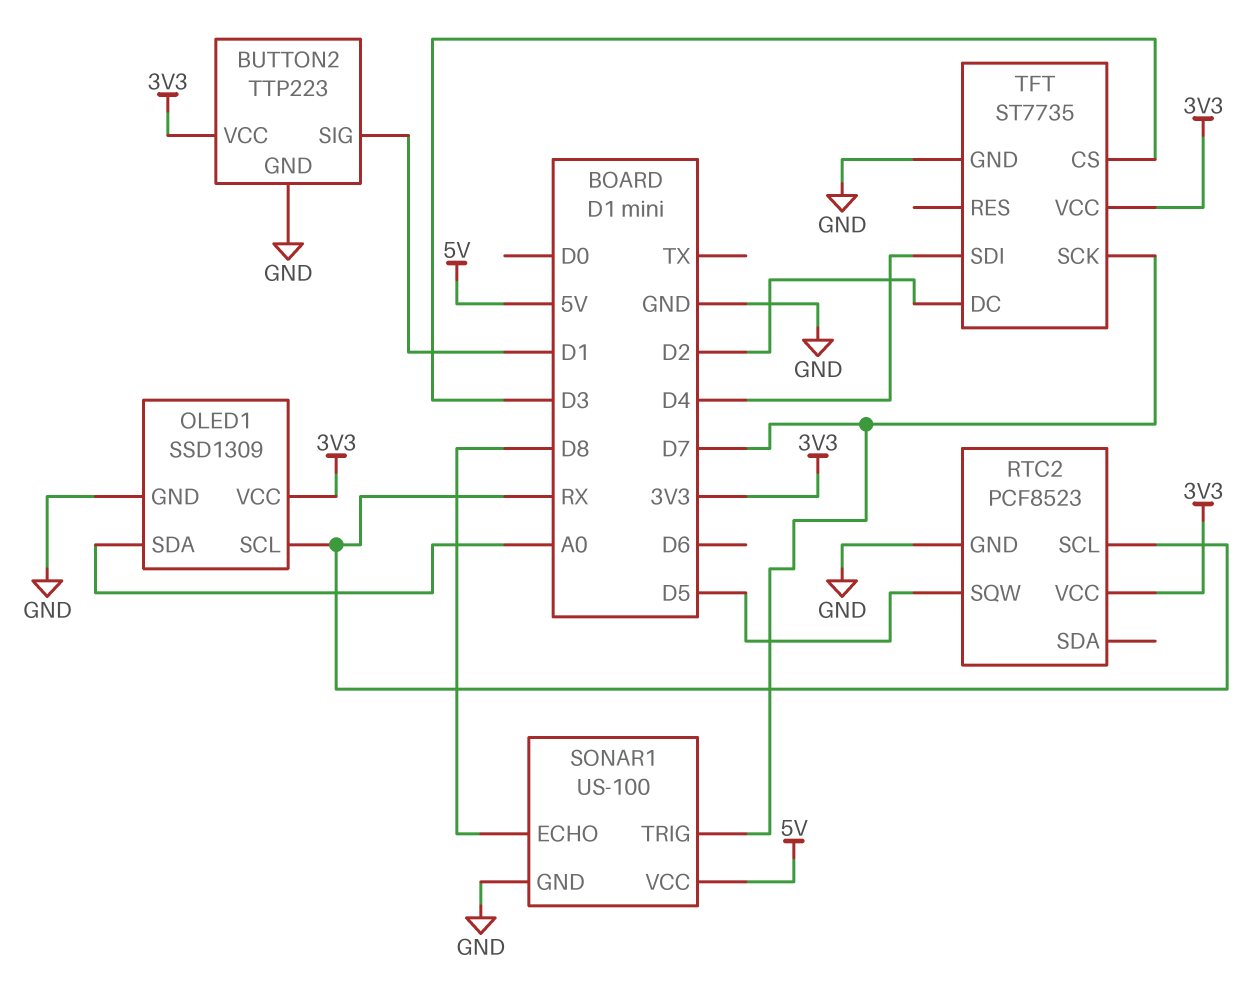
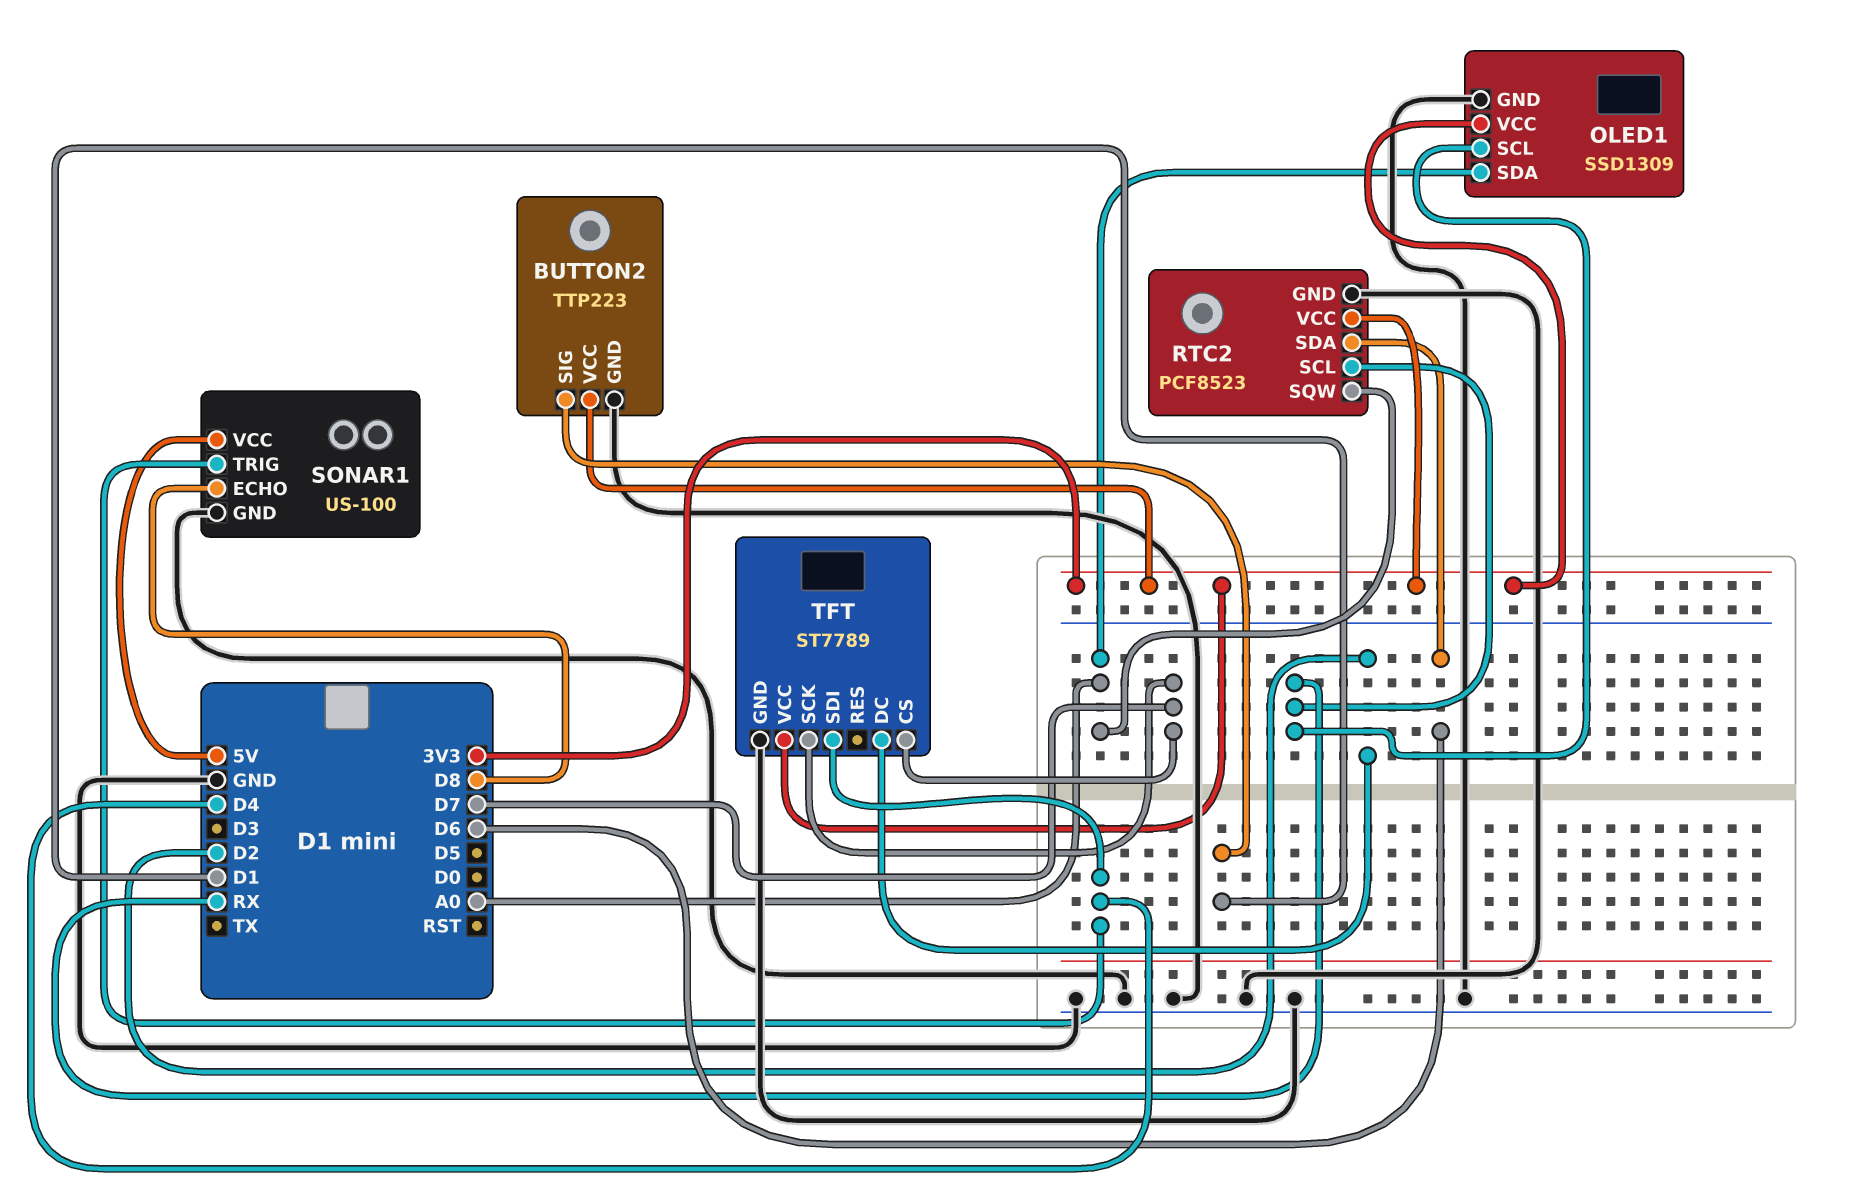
RTC2 pin SDA: none -> D6
RTC2 pin SQW: D5 -> A0
SONAR1 pin TRIG: D7 -> D4
TFT: ST7735 -> ST7789
TFT pin CS: D3 -> D7

